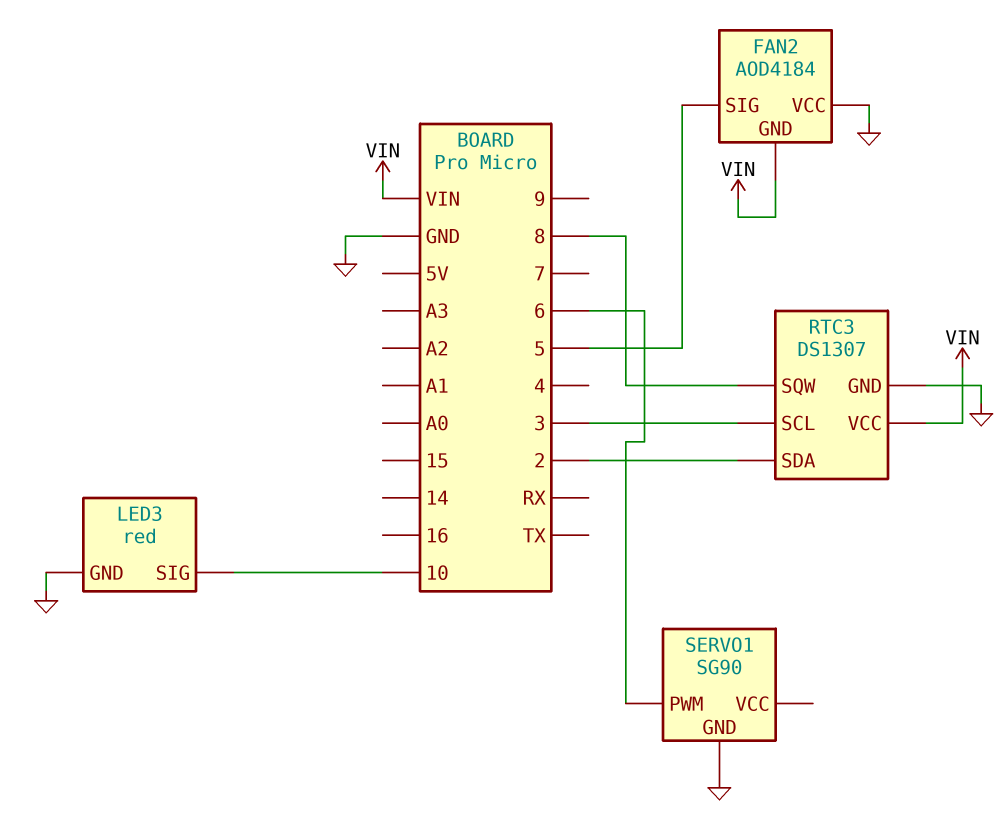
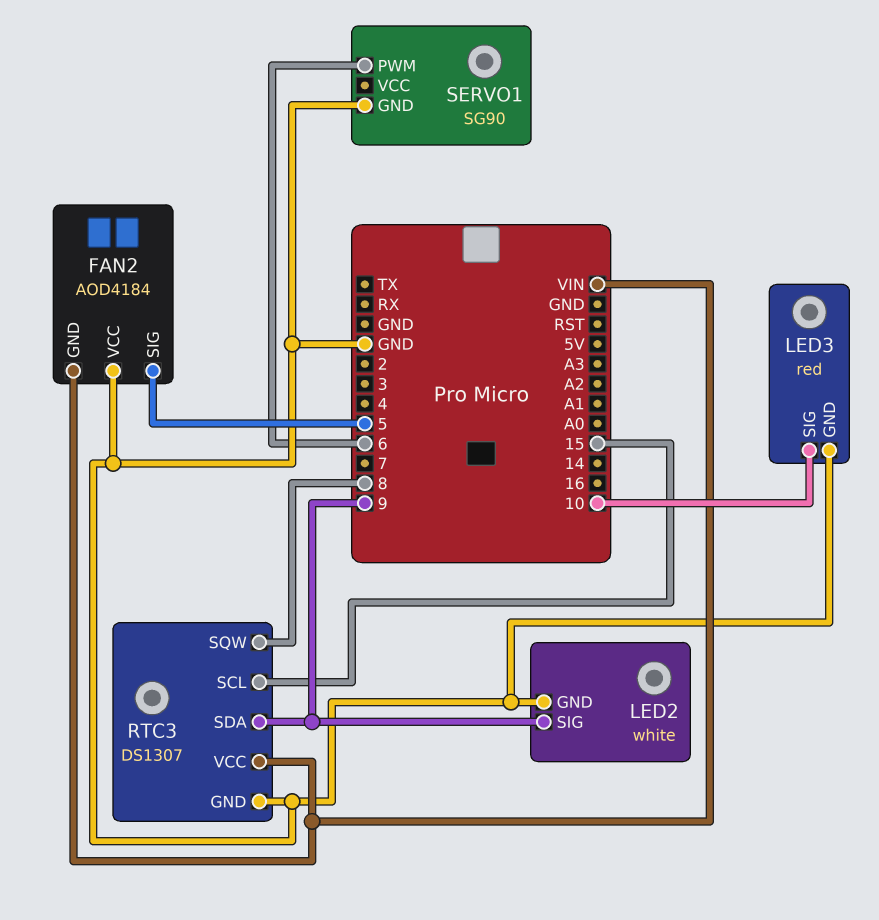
LED2: none -> white
LED2 pin GND: none -> GND
LED2 pin SIG: none -> 9
RTC3 pin SCL: 3 -> 15
RTC3 pin SDA: 2 -> 9

